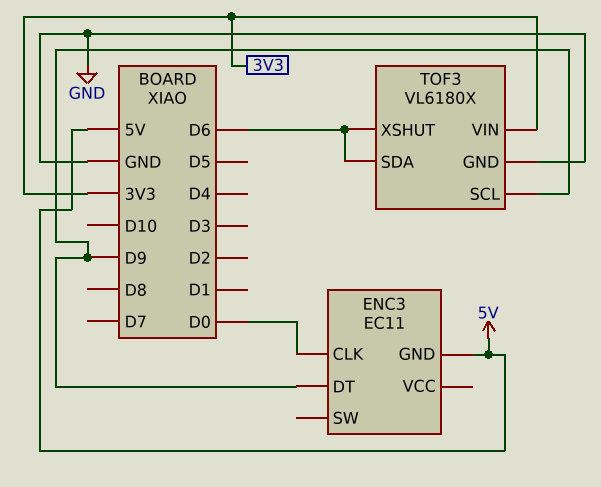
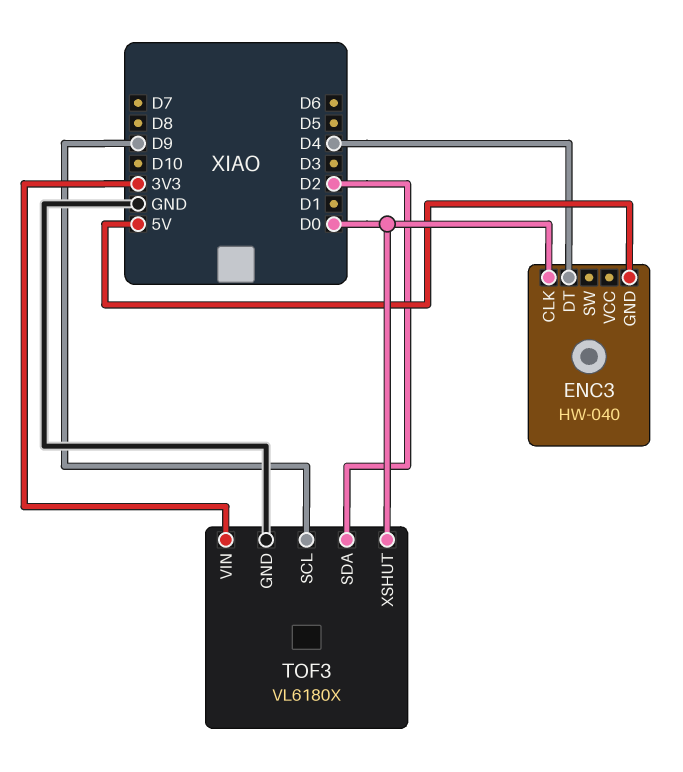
ENC3: EC11 -> HW-040
ENC3 pin DT: D9 -> D4
TOF3 pin SDA: D6 -> D2
TOF3 pin XSHUT: D6 -> D0

